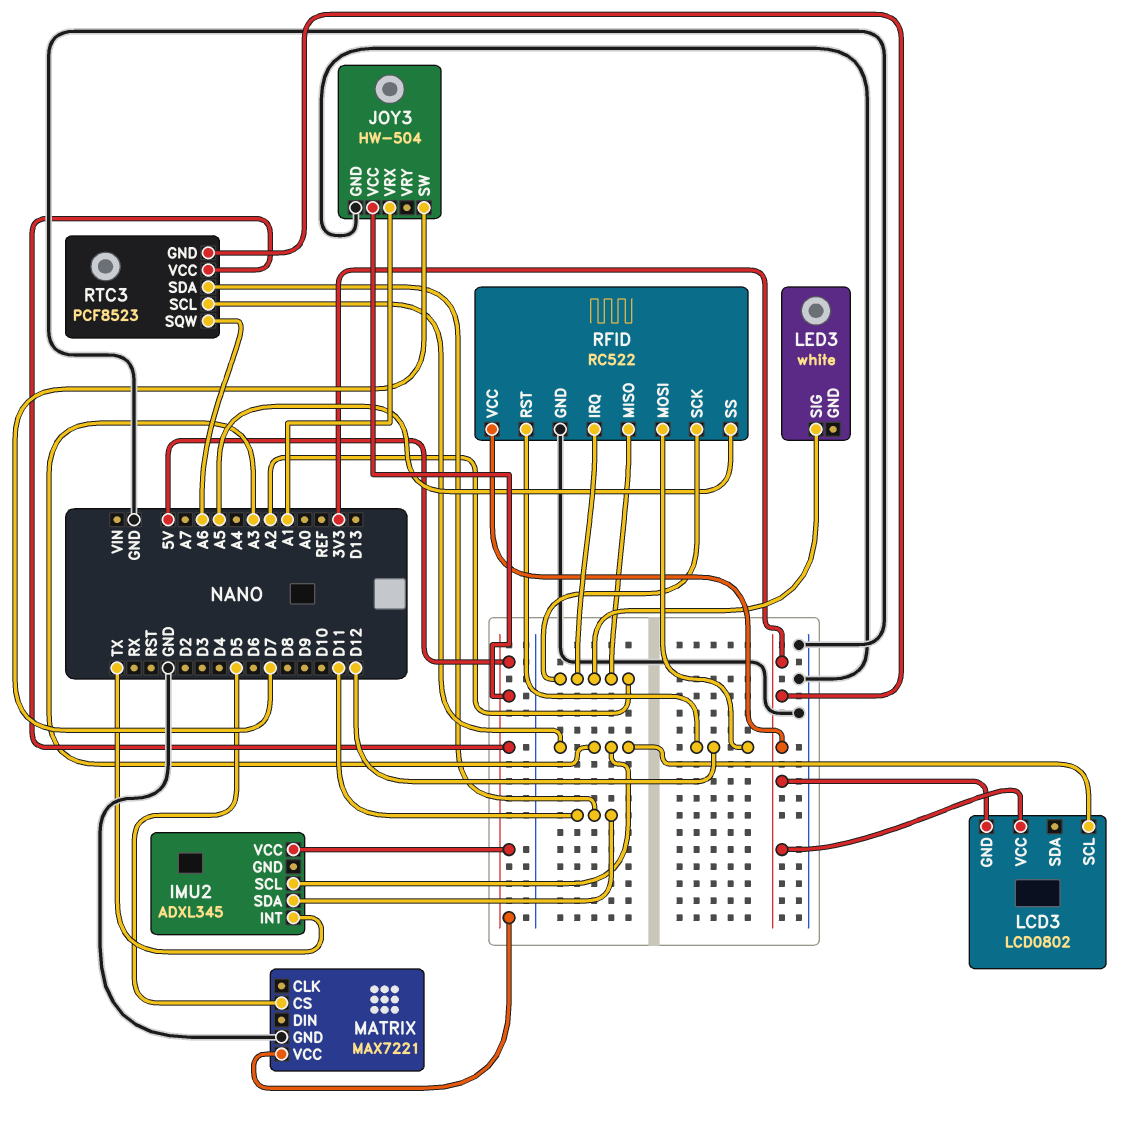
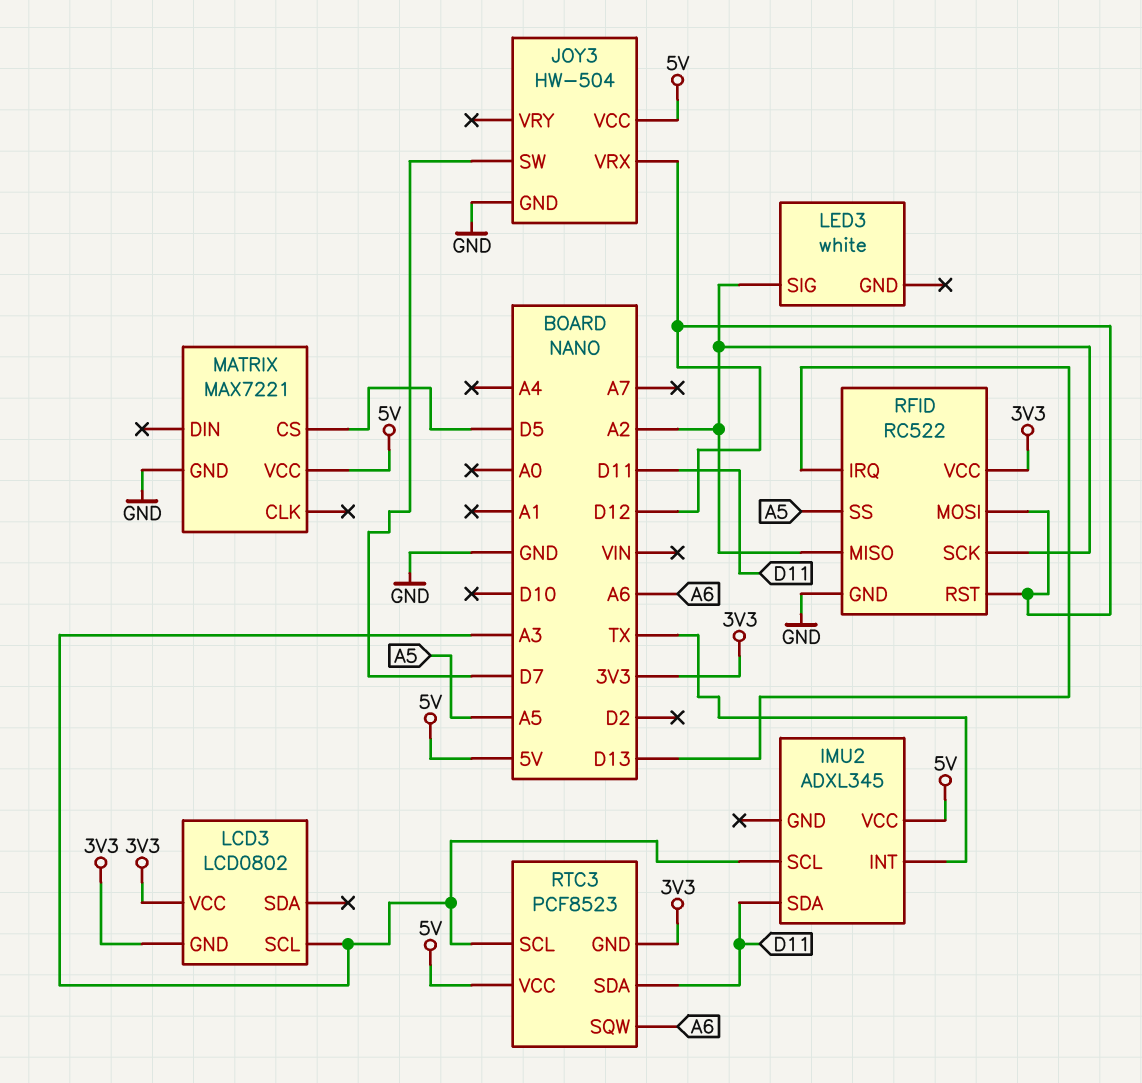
JOY3 pin VRX: A1 -> D12
RFID pin IRQ: A2 -> D13

